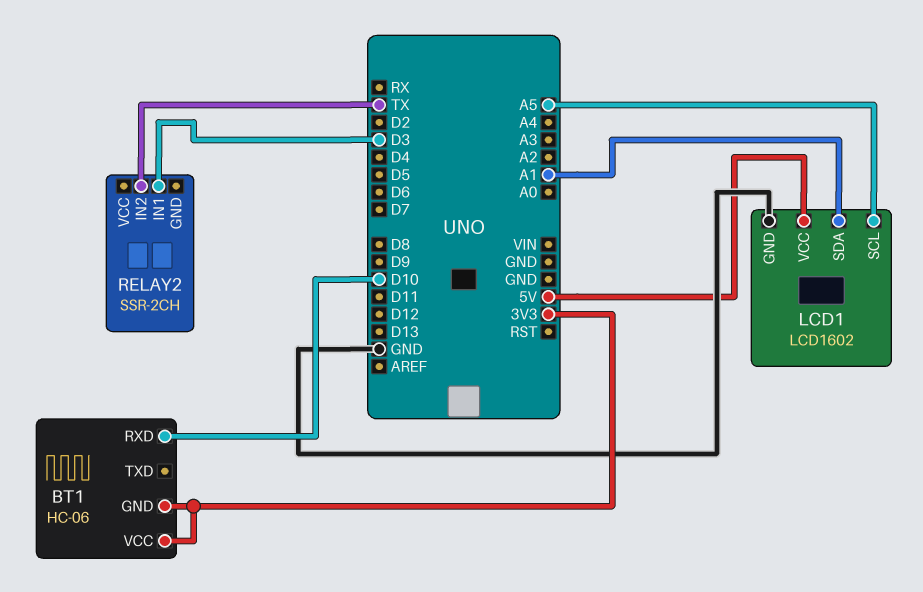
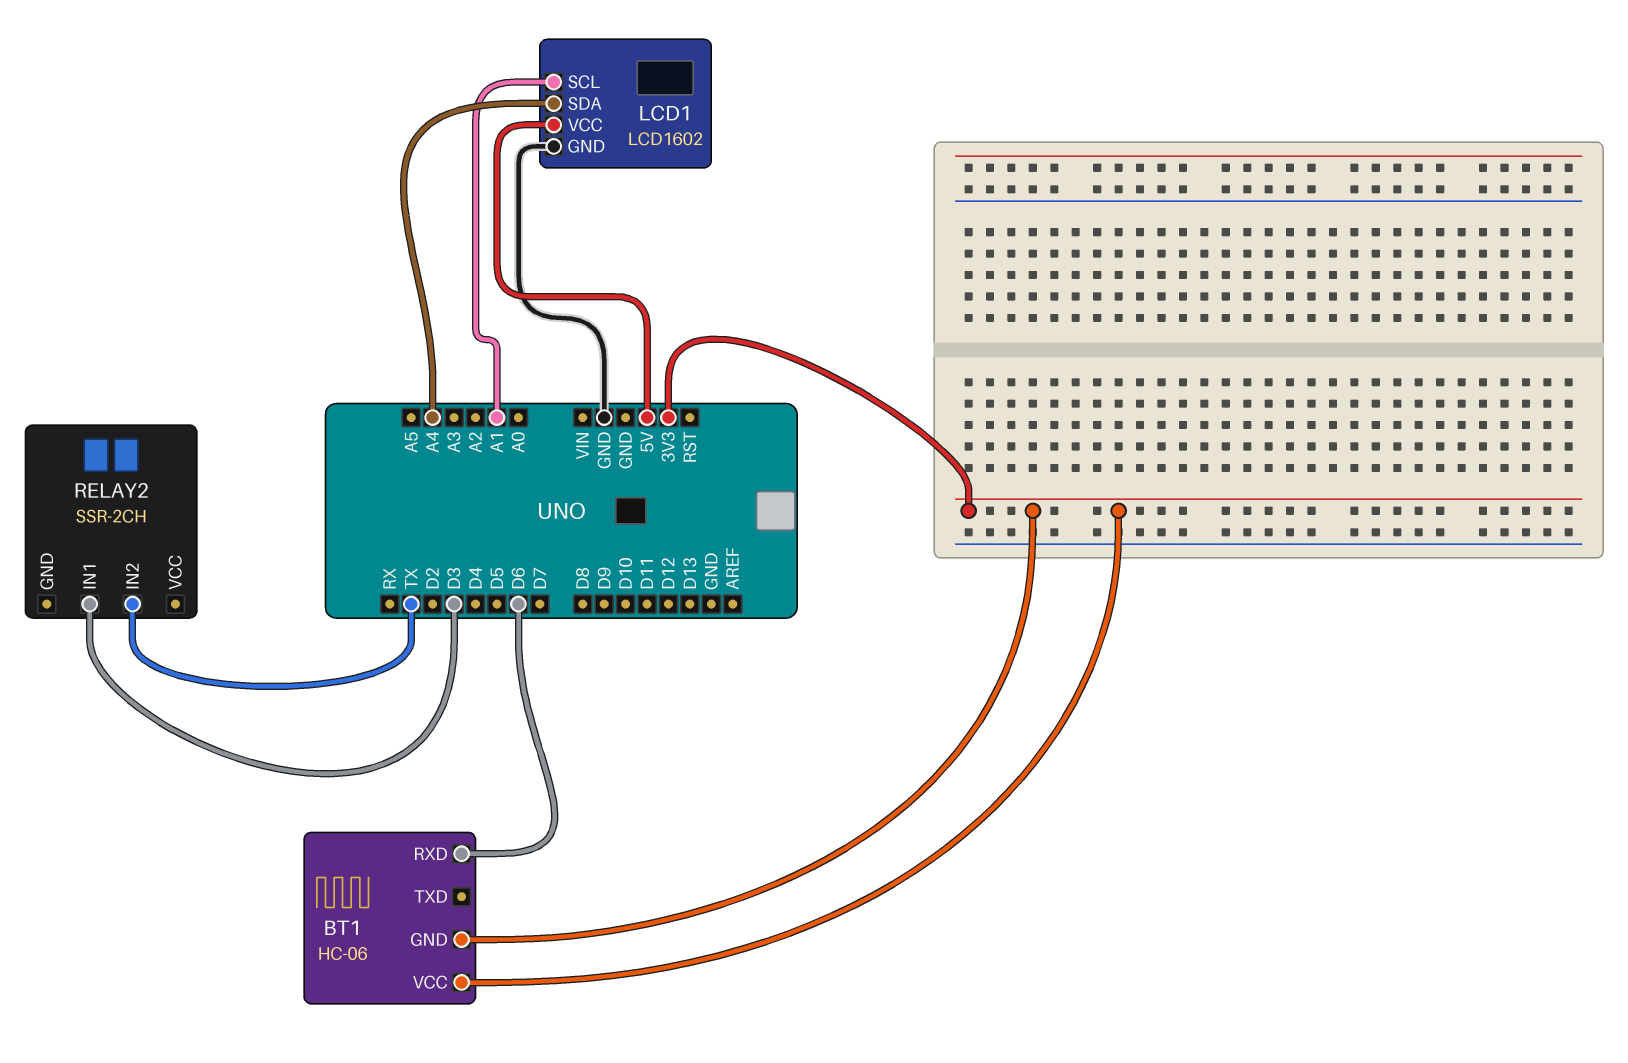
BT1 pin RXD: D10 -> D6
LCD1 pin SCL: A5 -> A1
LCD1 pin SDA: A1 -> A4

